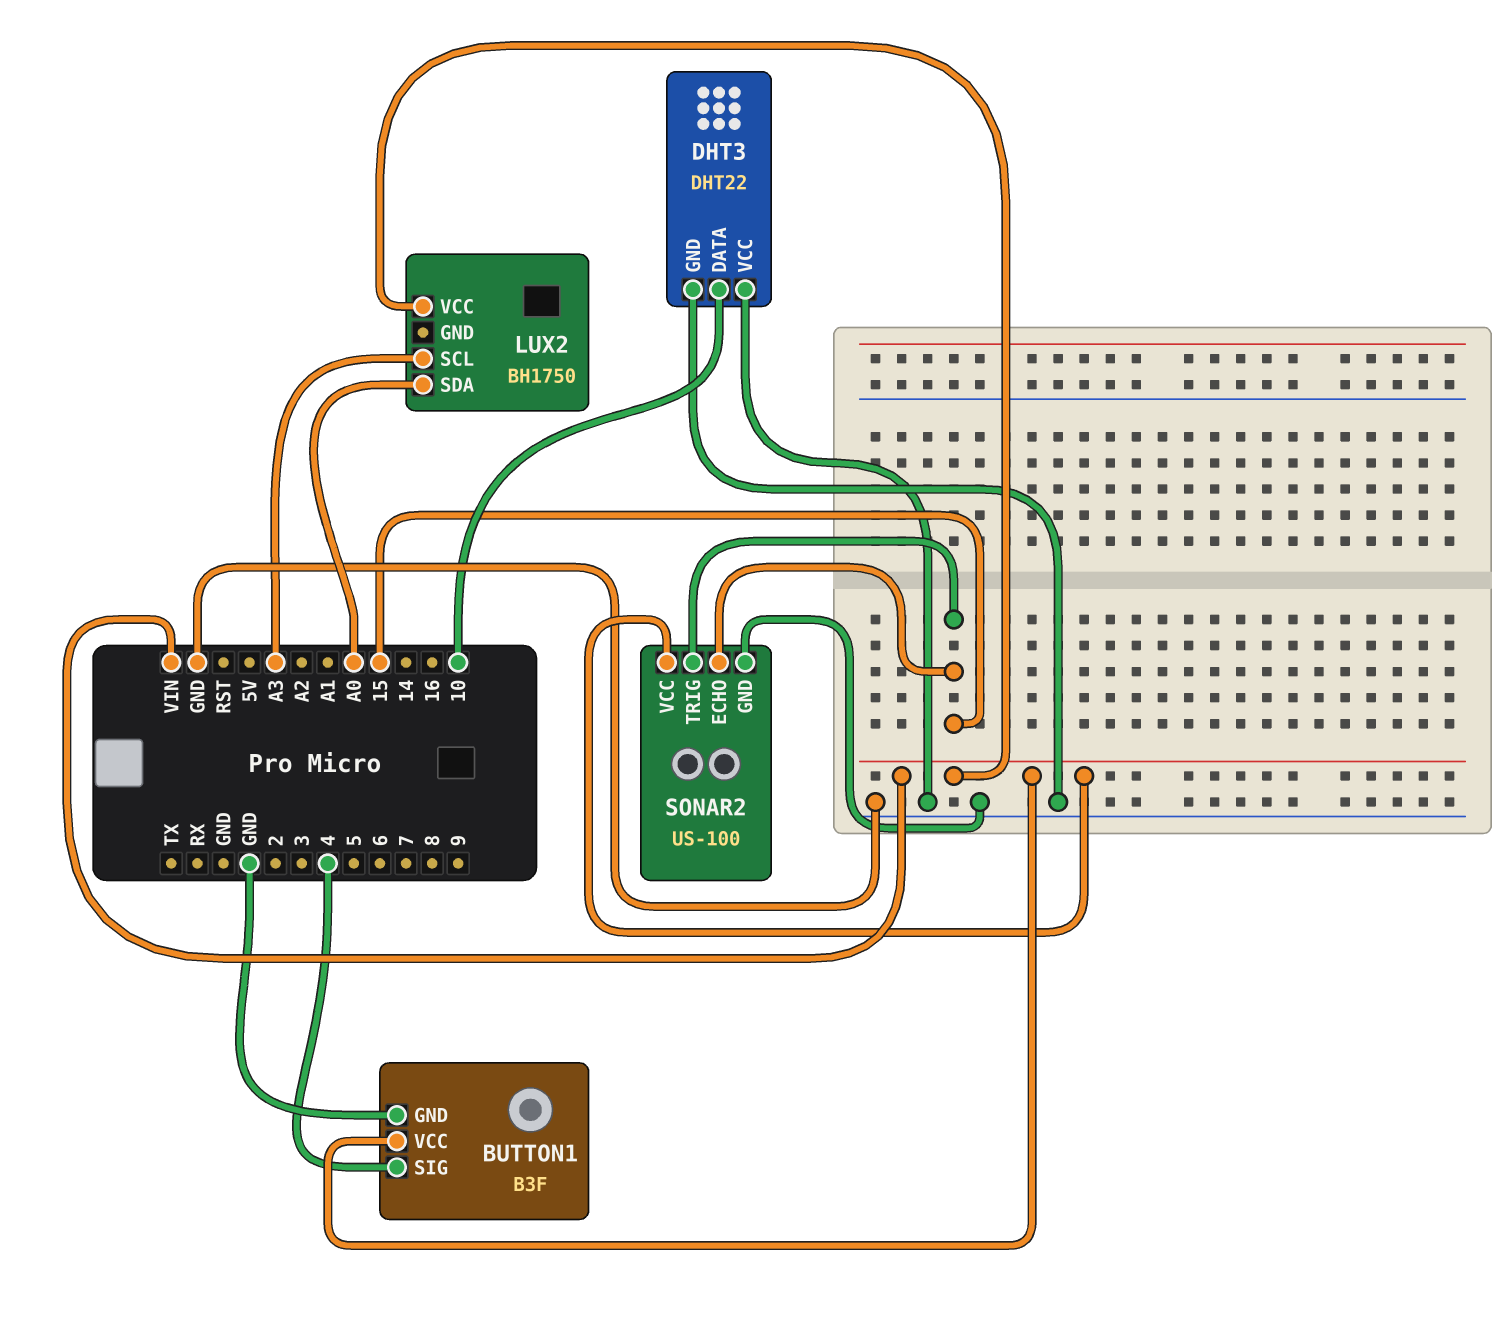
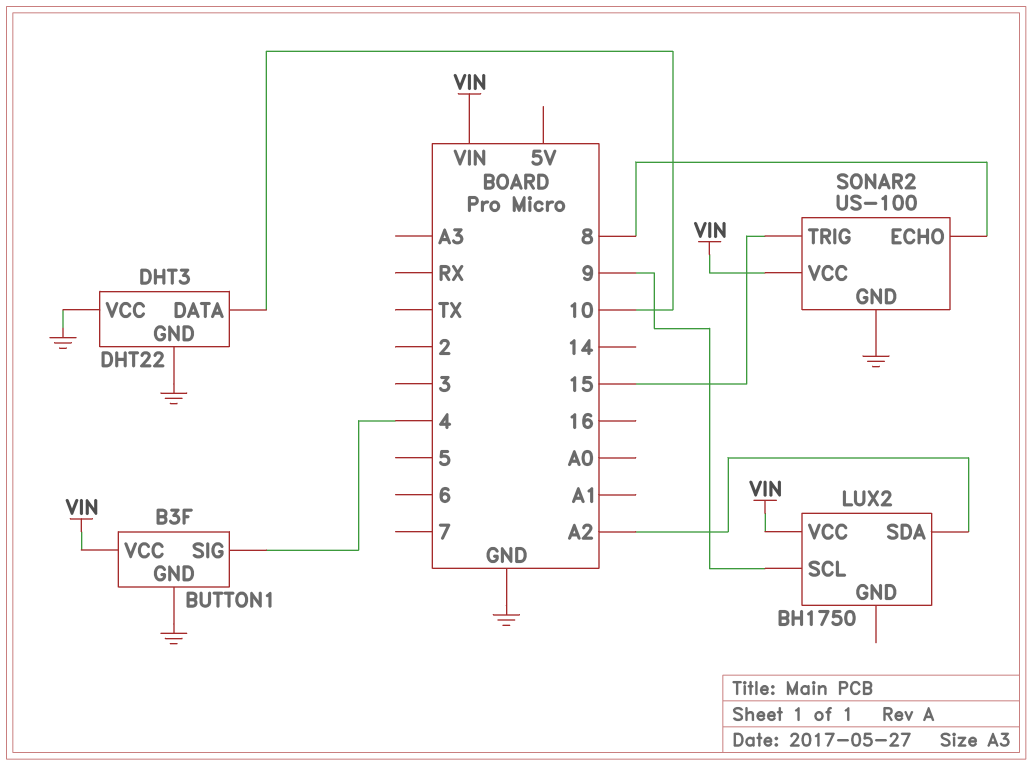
LUX2 pin SCL: A3 -> 9
LUX2 pin SDA: A0 -> A2
SONAR2 pin ECHO: 15 -> 8

